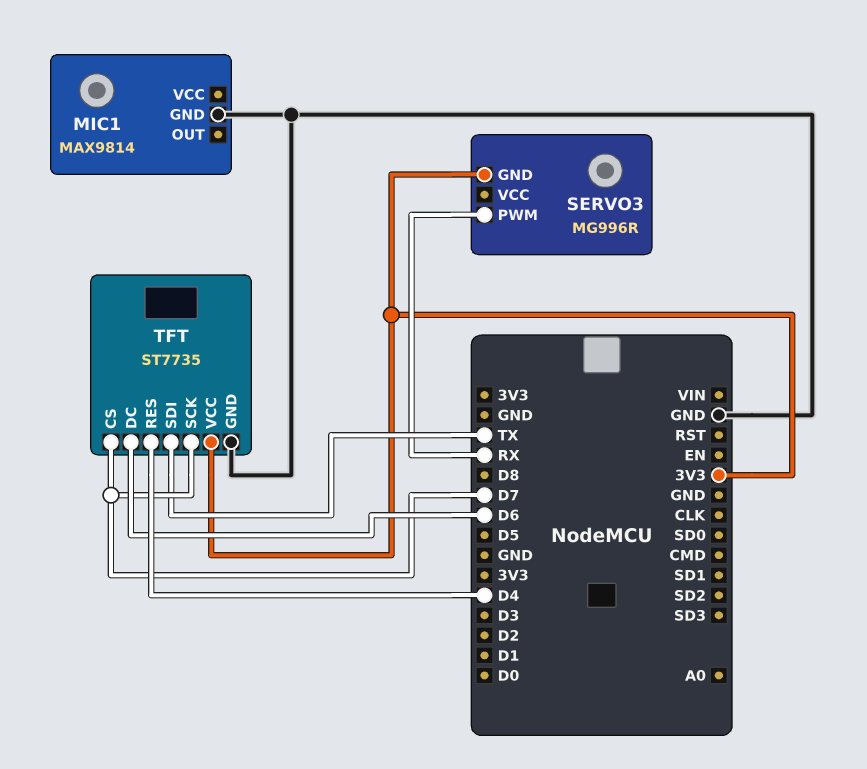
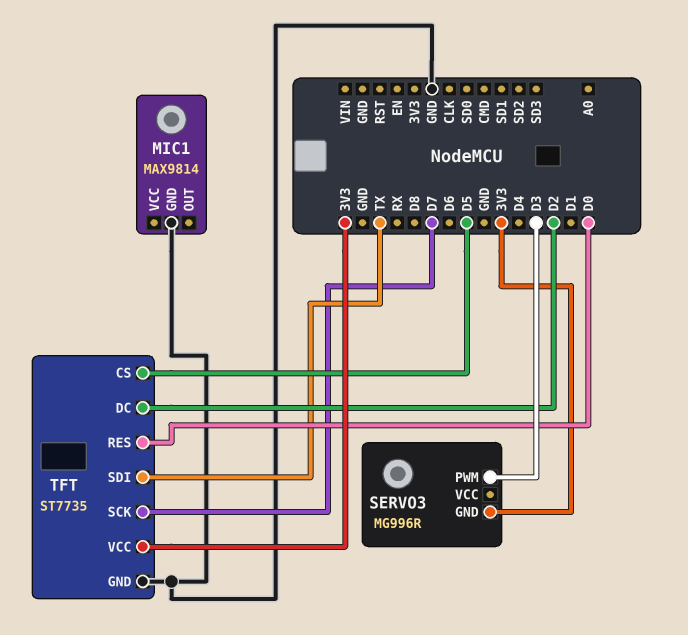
SERVO3 pin PWM: RX -> D3
TFT pin CS: D7 -> D5
TFT pin DC: D6 -> D2
TFT pin RES: D4 -> D0

